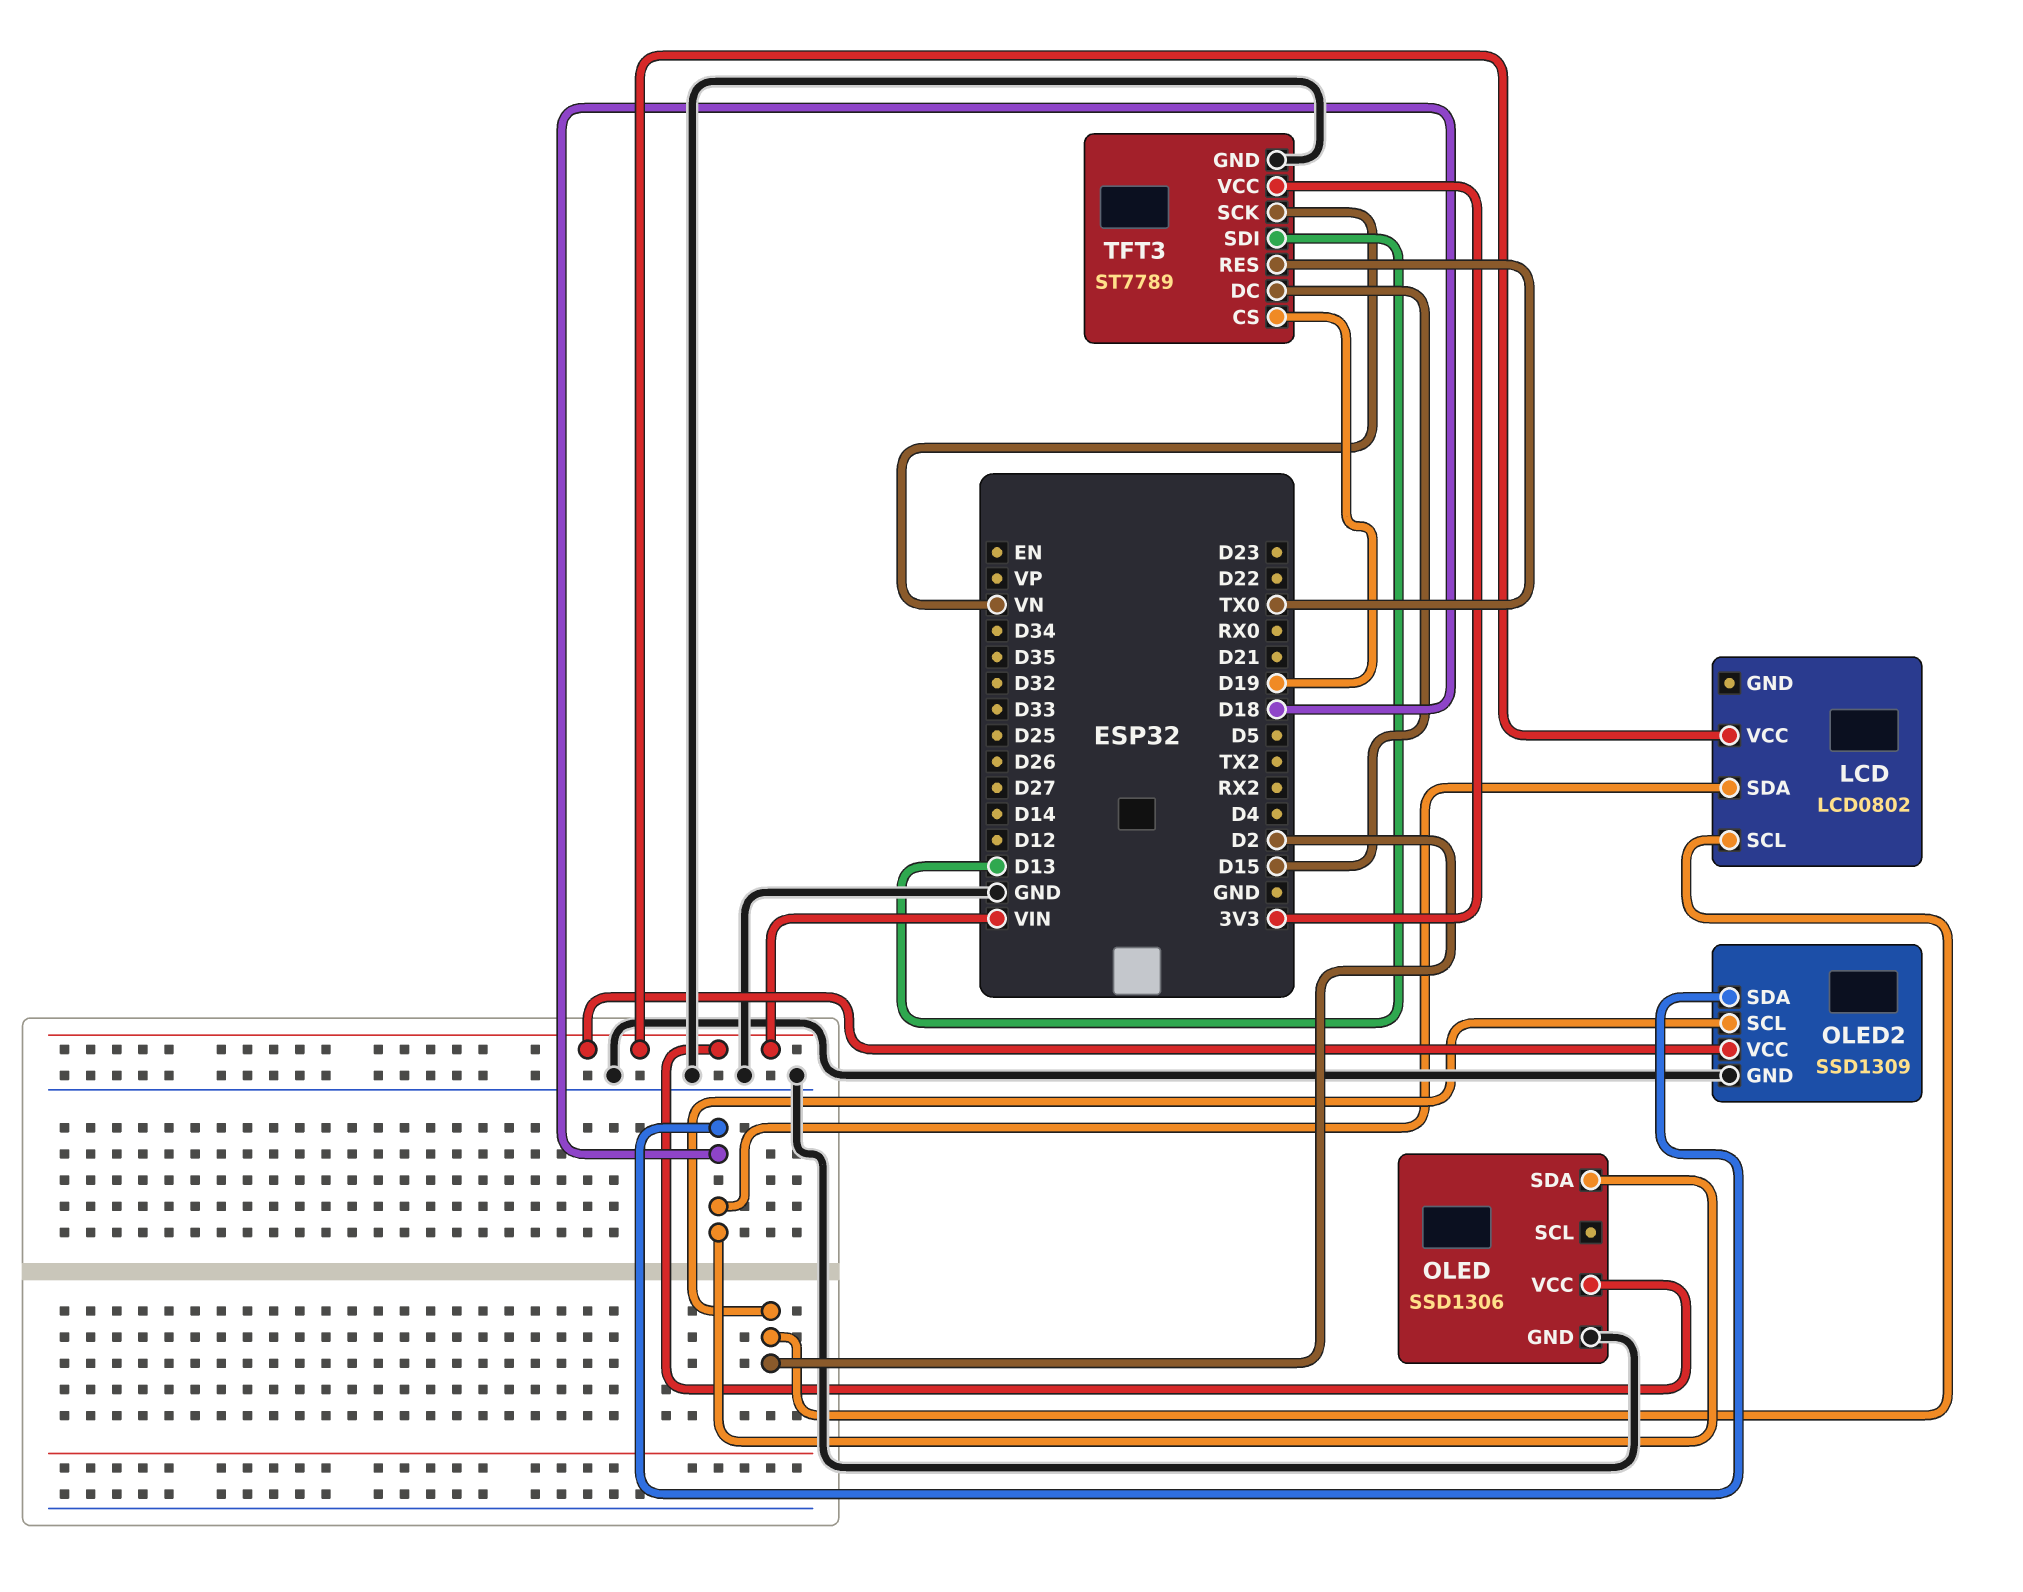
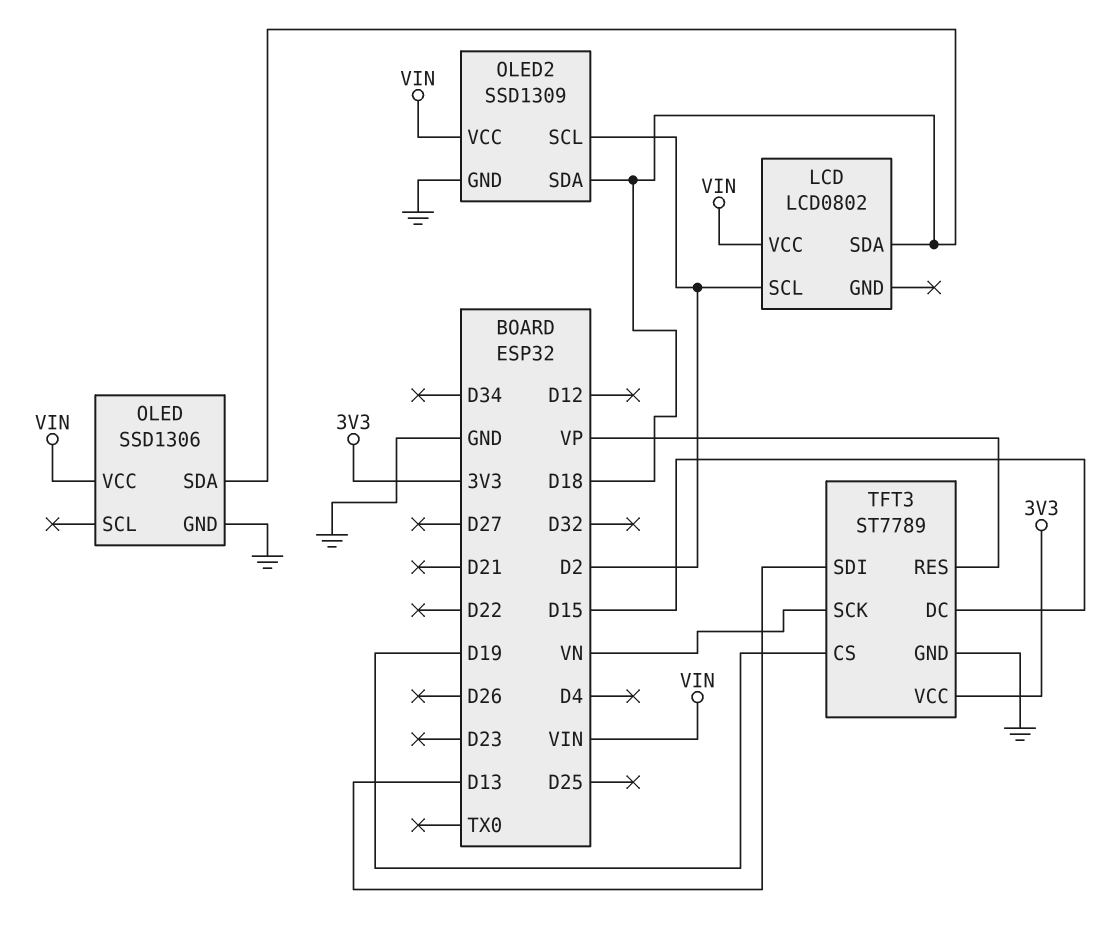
TFT3 pin RES: TX0 -> VP

